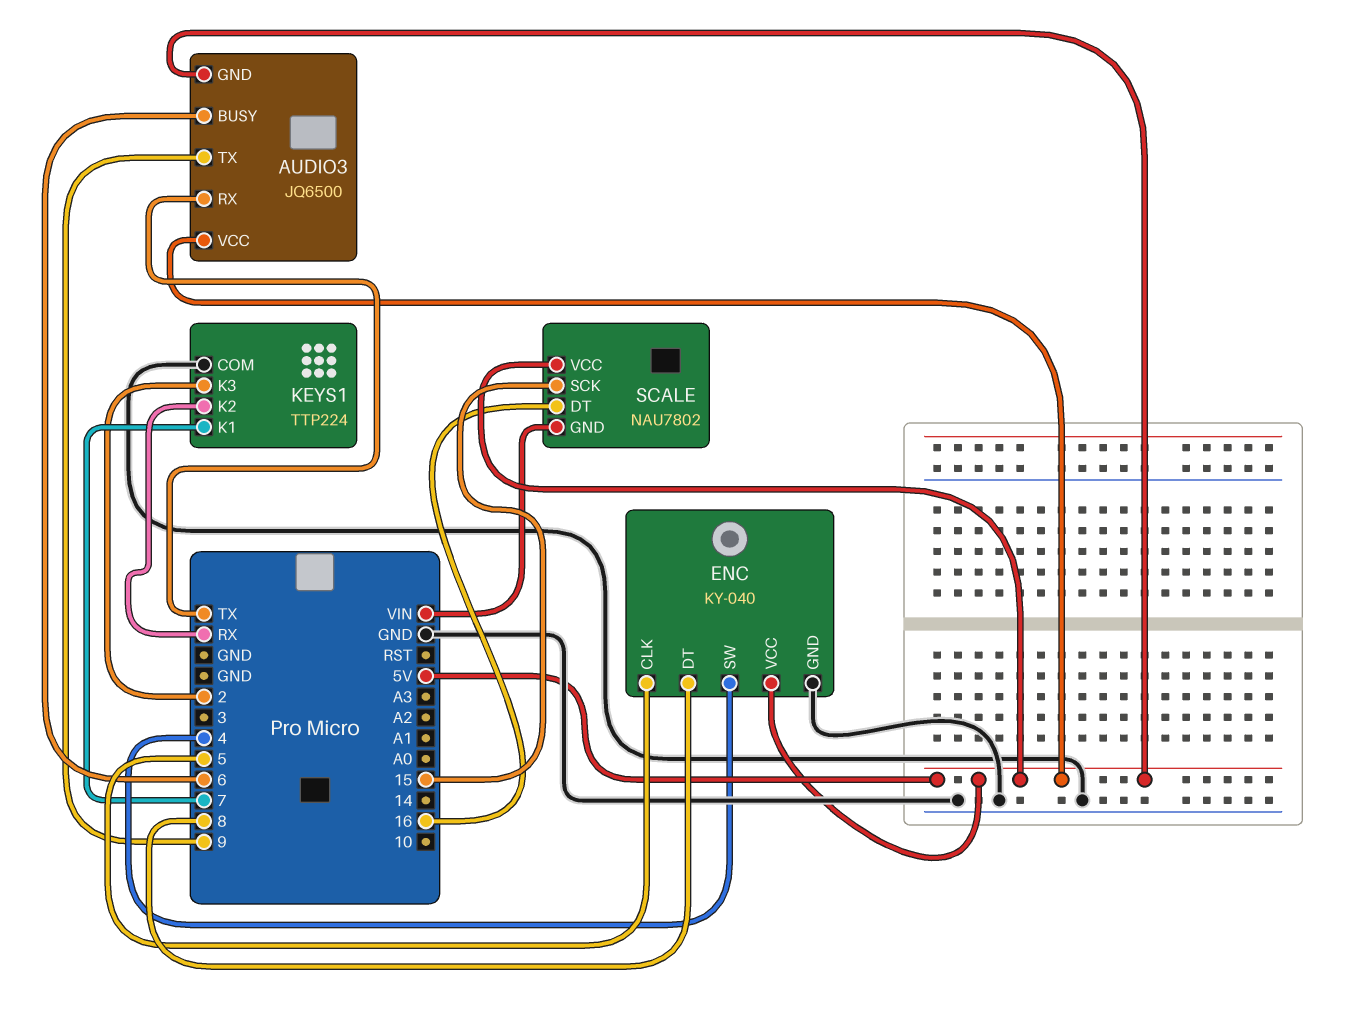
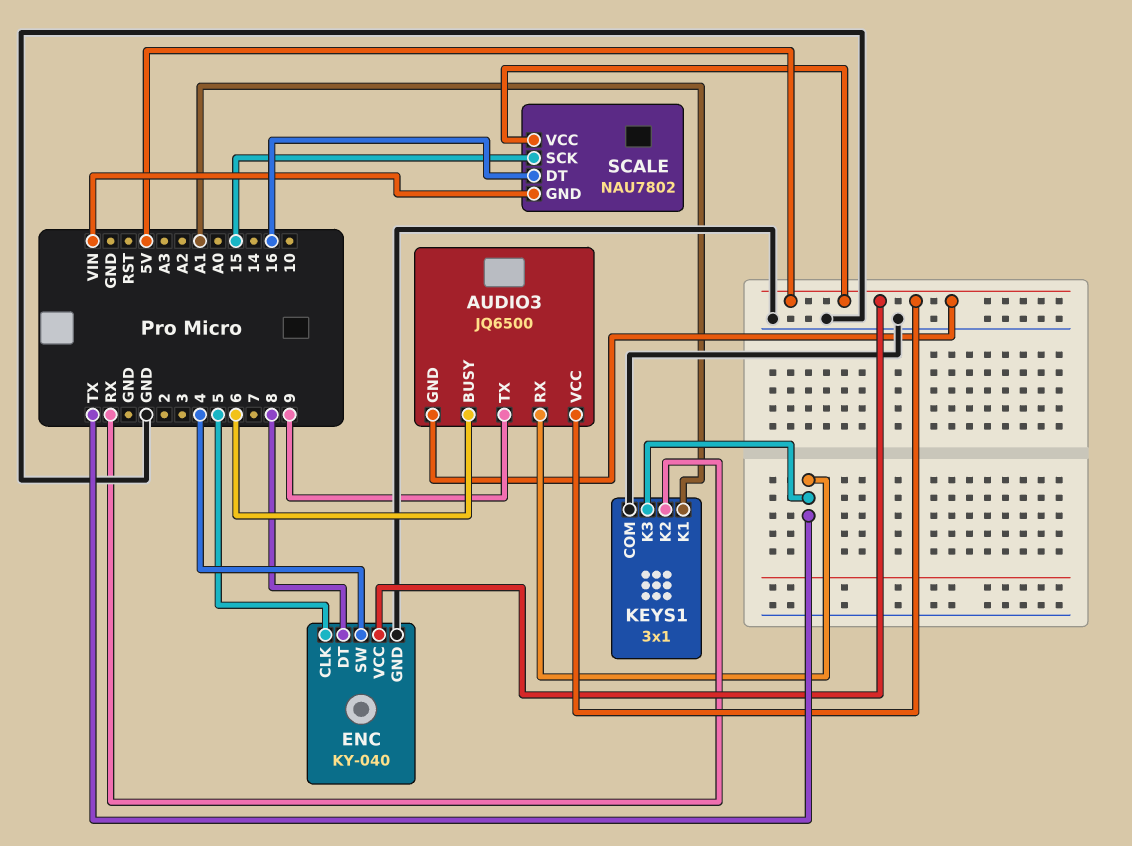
KEYS1: TTP224 -> 3x1
KEYS1 pin K1: 7 -> A1
KEYS1 pin K3: 2 -> TX

